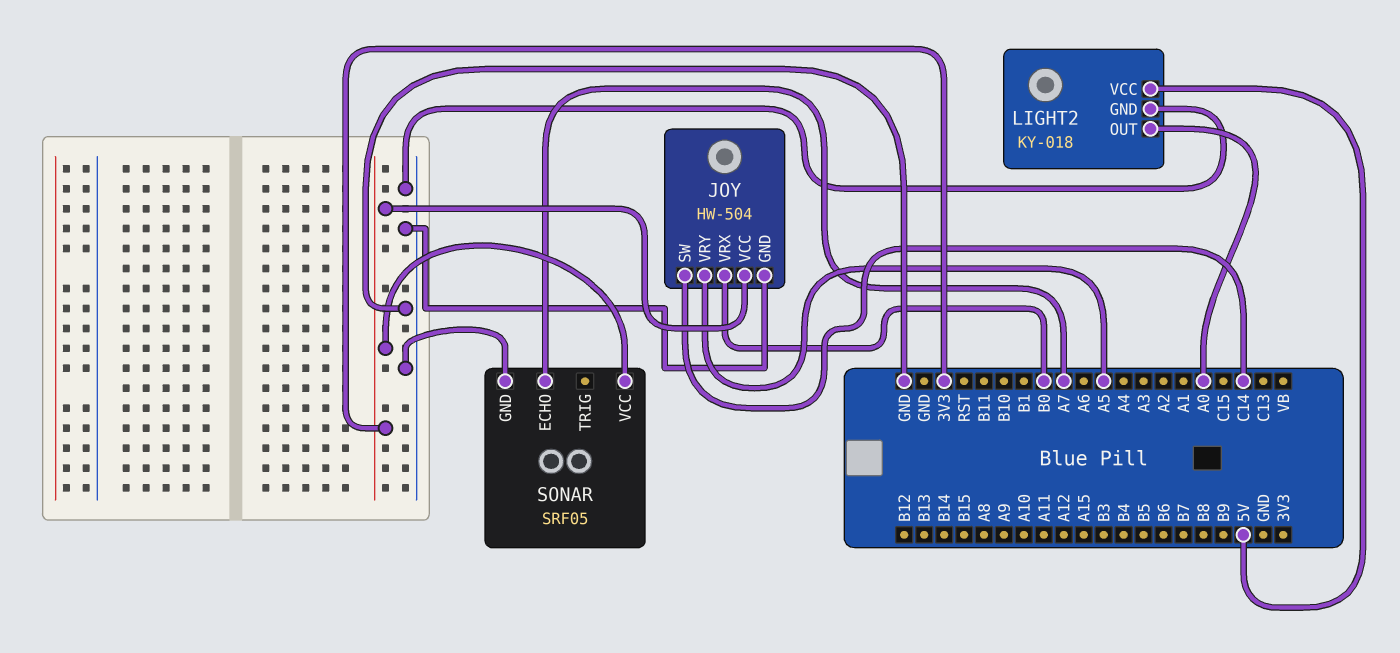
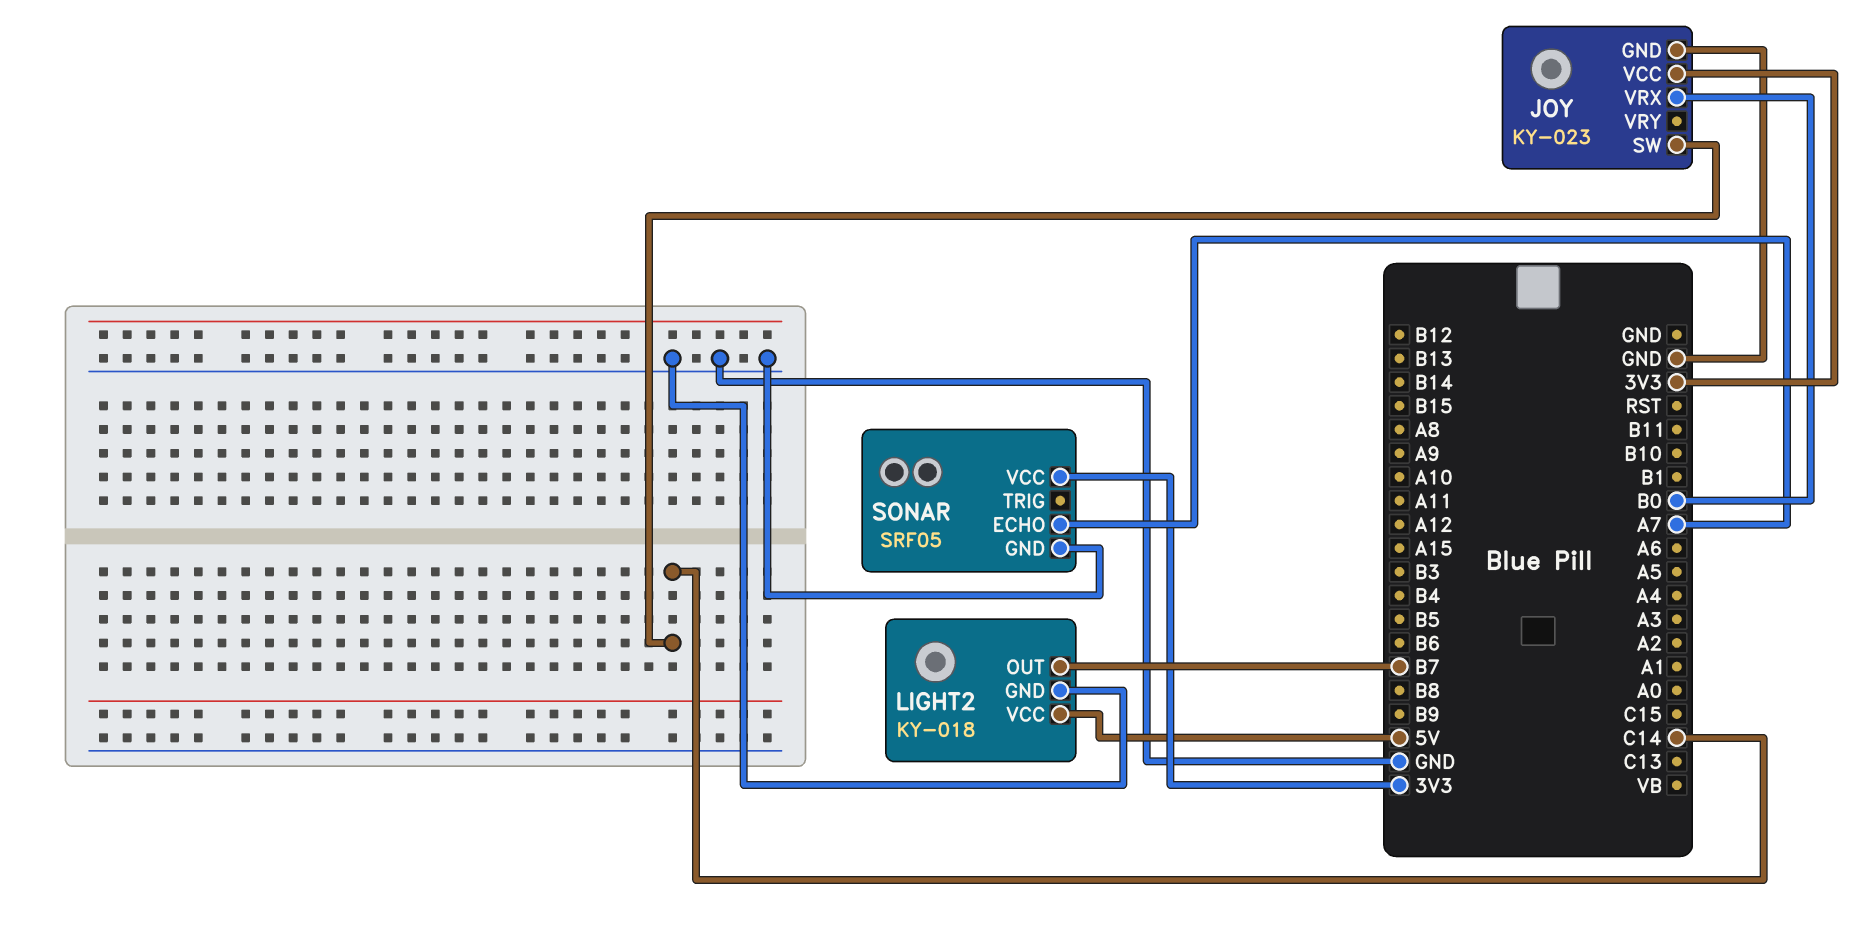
JOY: HW-504 -> KY-023
JOY pin VRY: A5 -> none
LIGHT2 pin OUT: A0 -> B7

